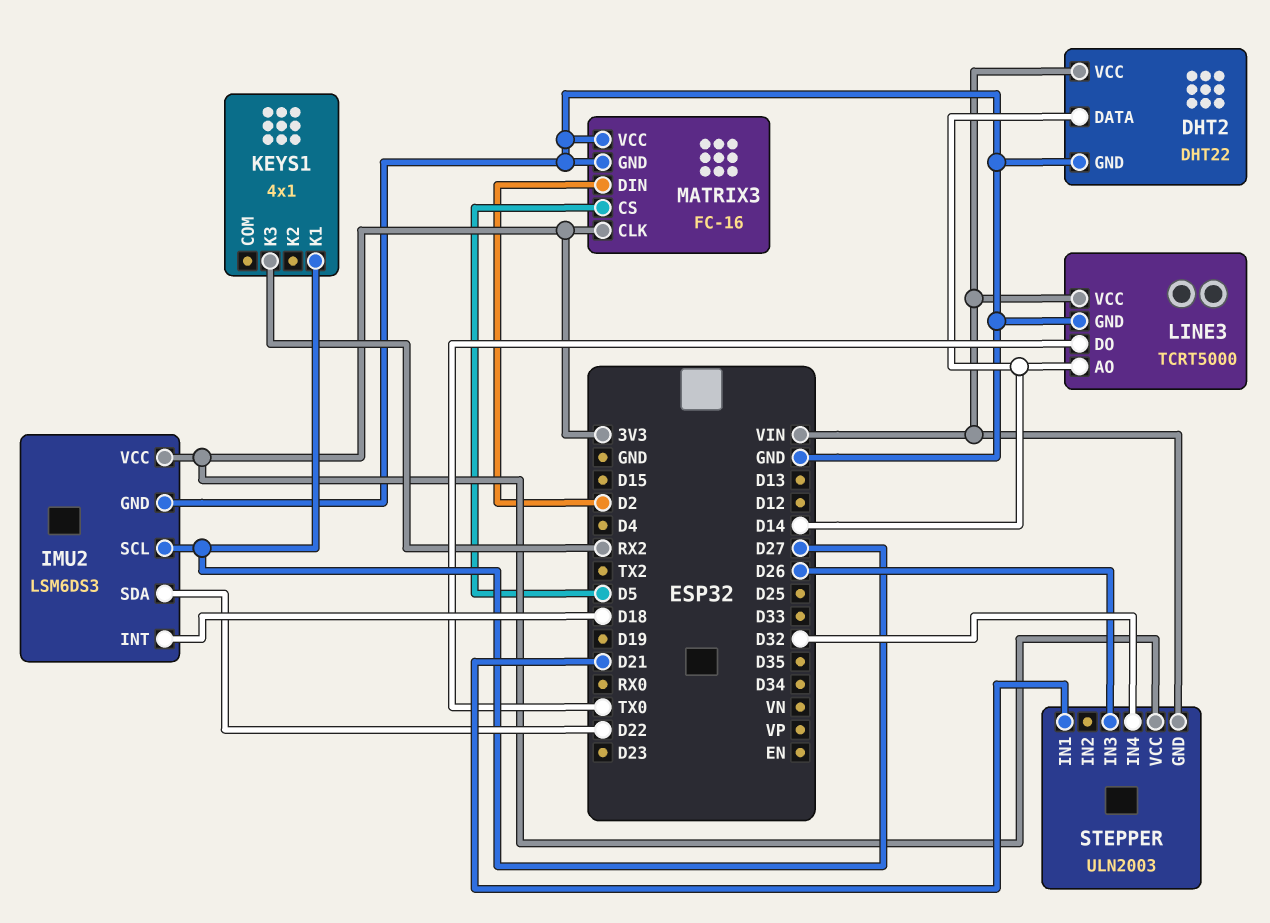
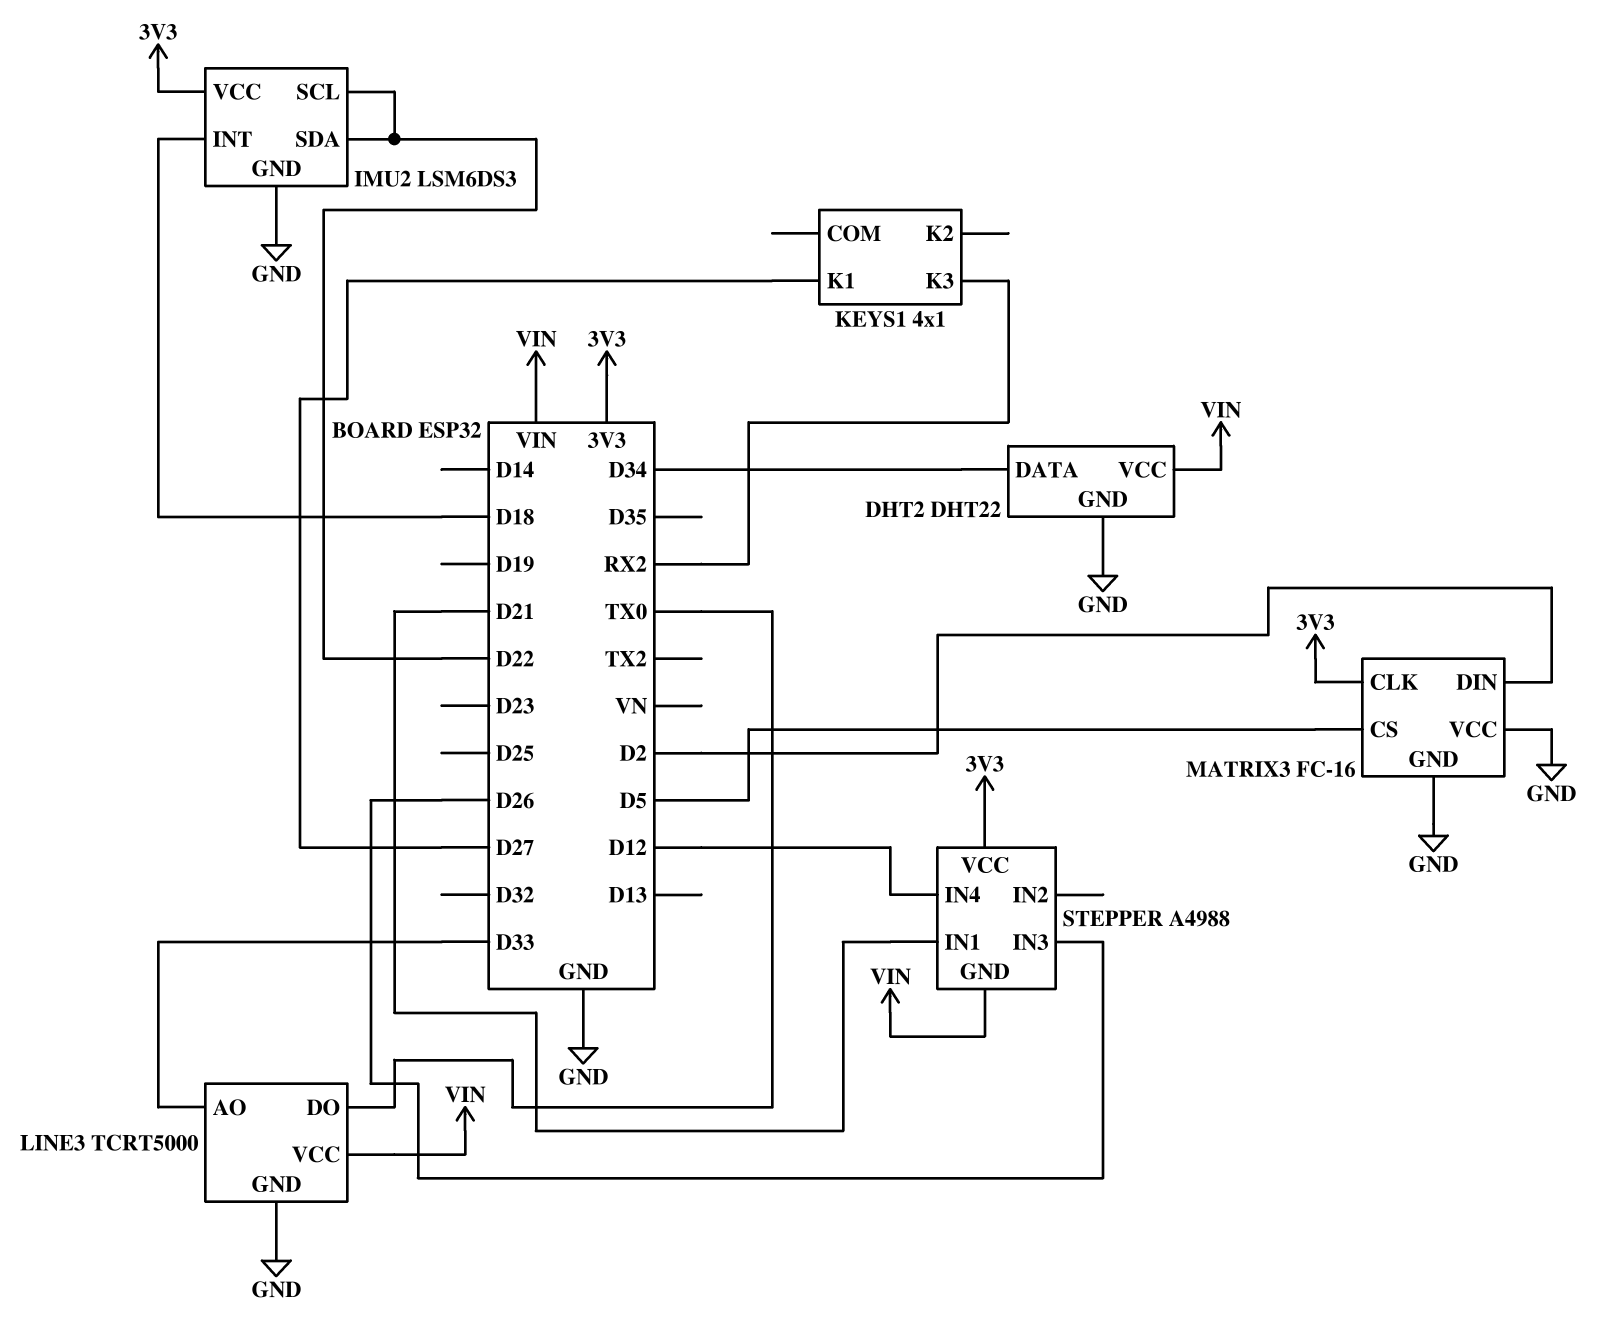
DHT2 pin DATA: D14 -> D34
IMU2 pin SCL: D27 -> D22
LINE3 pin AO: D14 -> D33
STEPPER: ULN2003 -> A4988
STEPPER pin IN4: D32 -> D12

